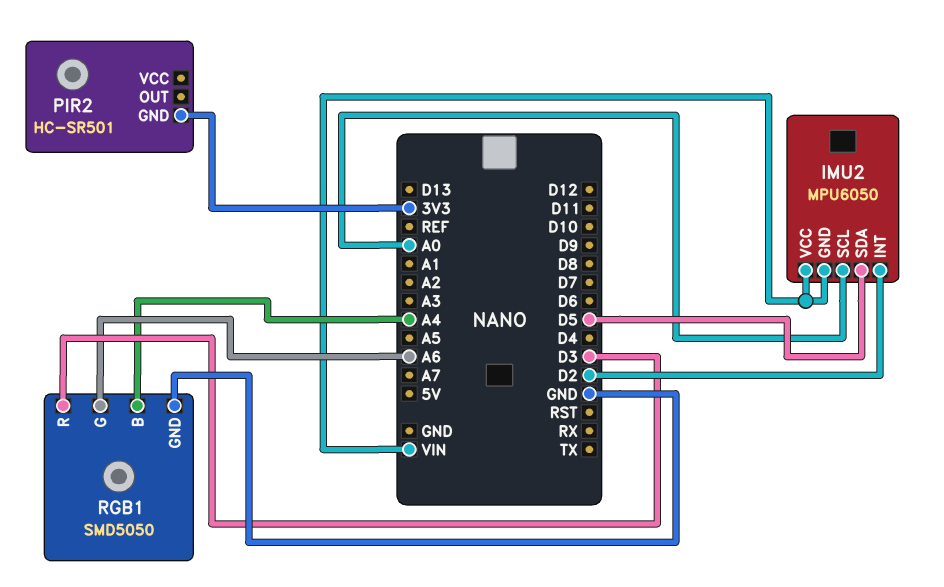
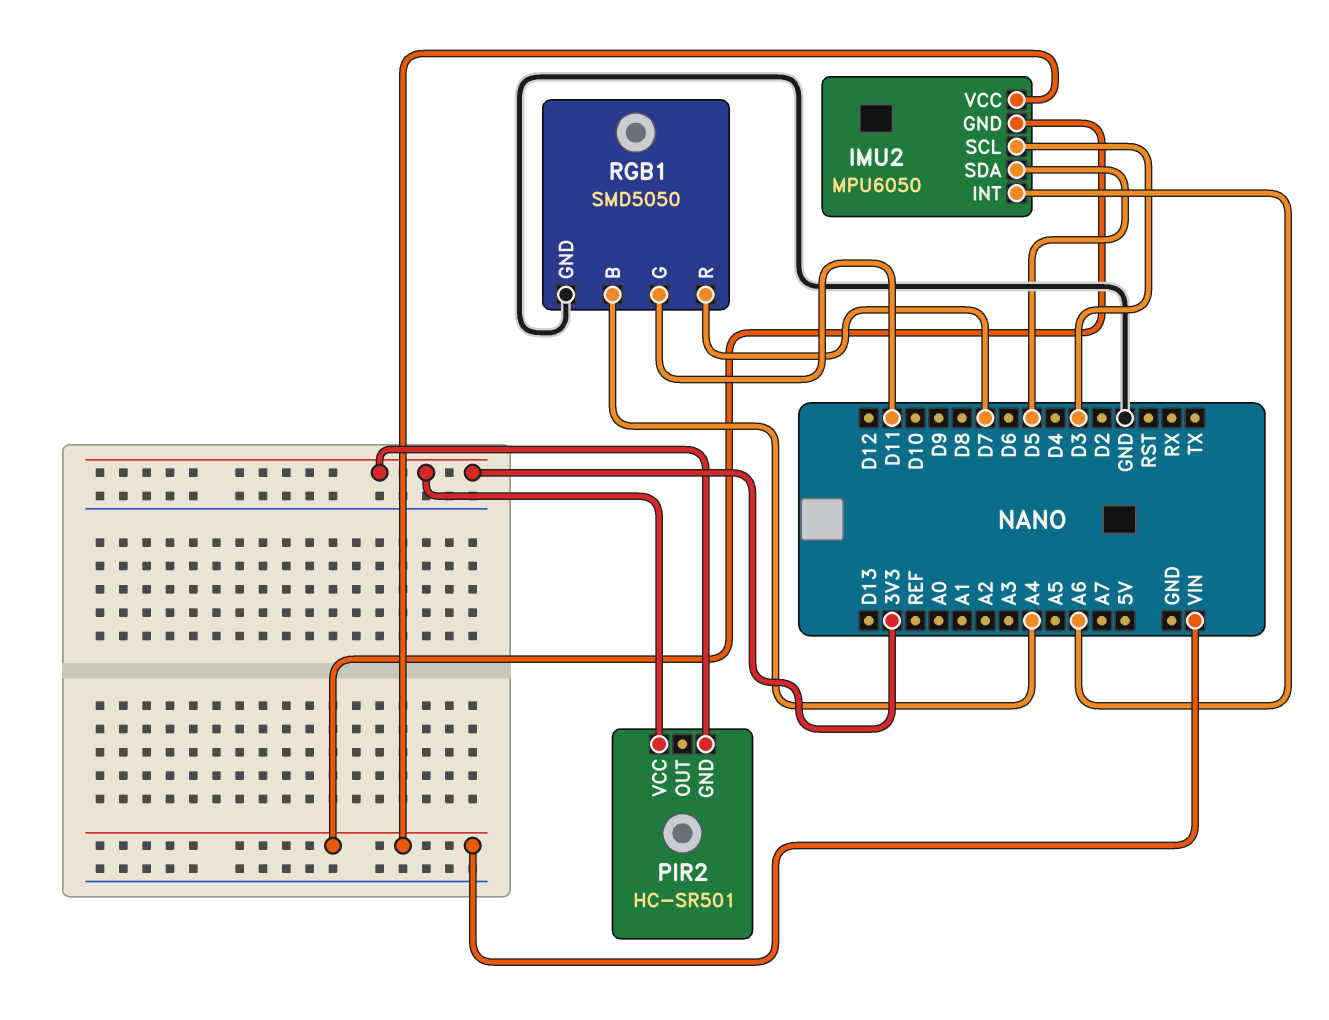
IMU2 pin INT: D2 -> A6
IMU2 pin SCL: A0 -> D3
PIR2 pin VCC: none -> 3V3
RGB1 pin G: A6 -> D11
RGB1 pin R: D3 -> D7

